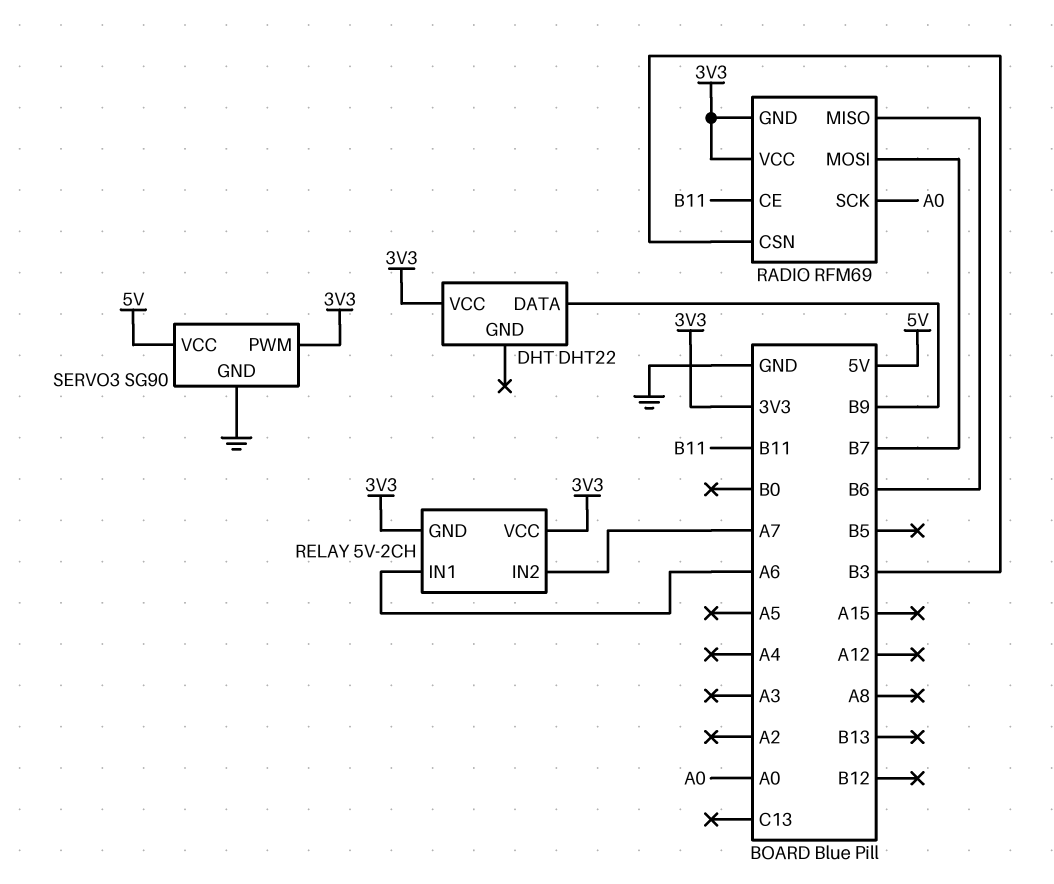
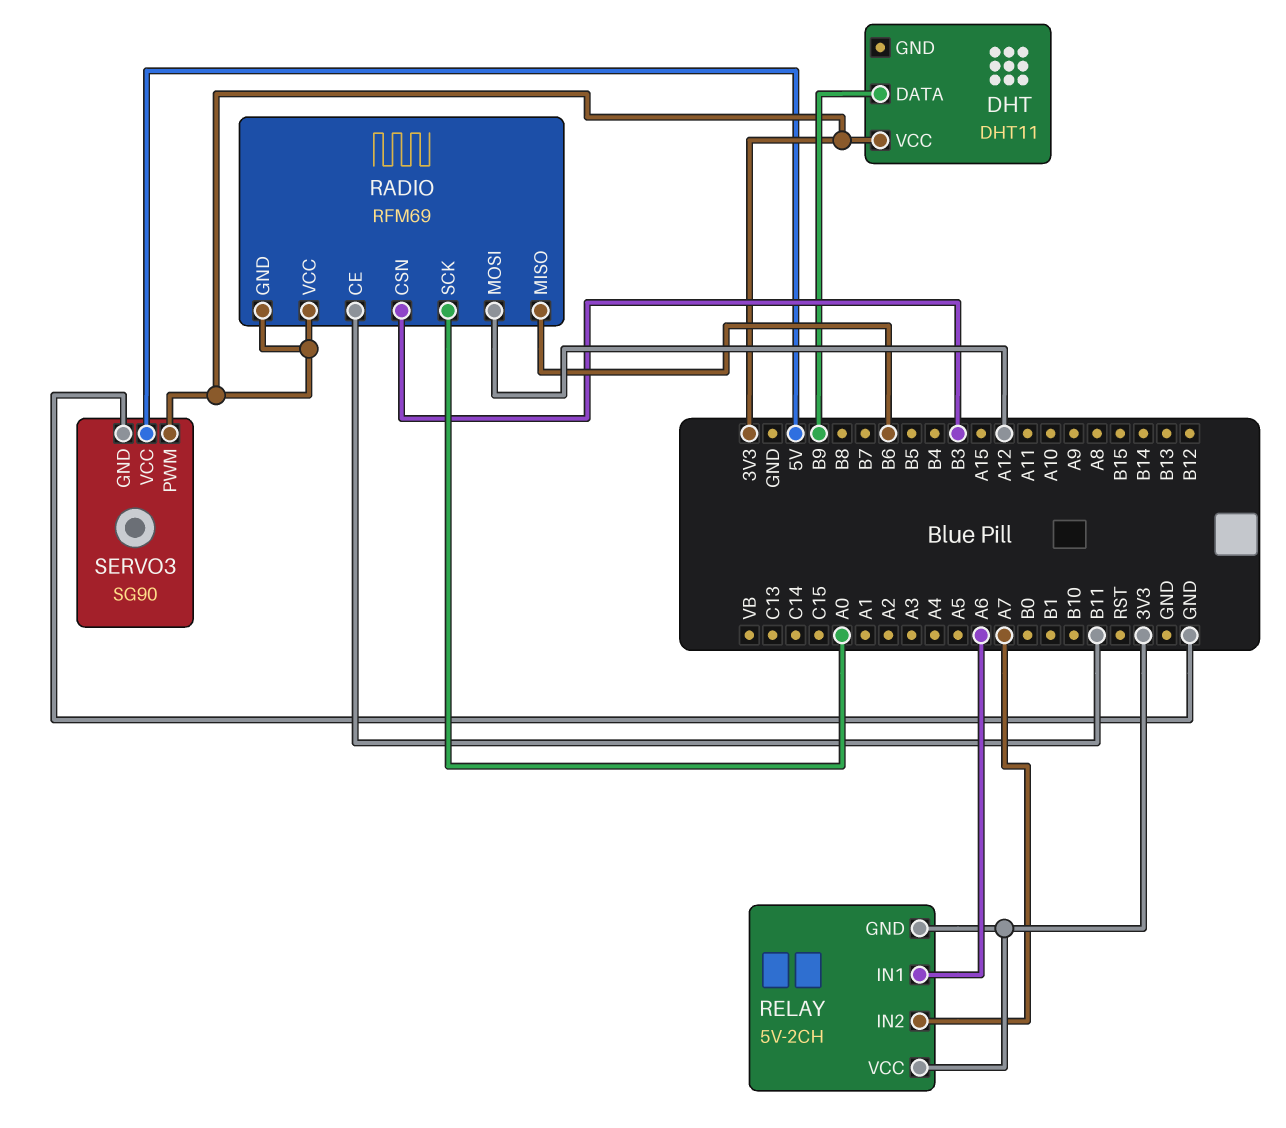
DHT: DHT22 -> DHT11
RADIO pin MOSI: B7 -> A12

